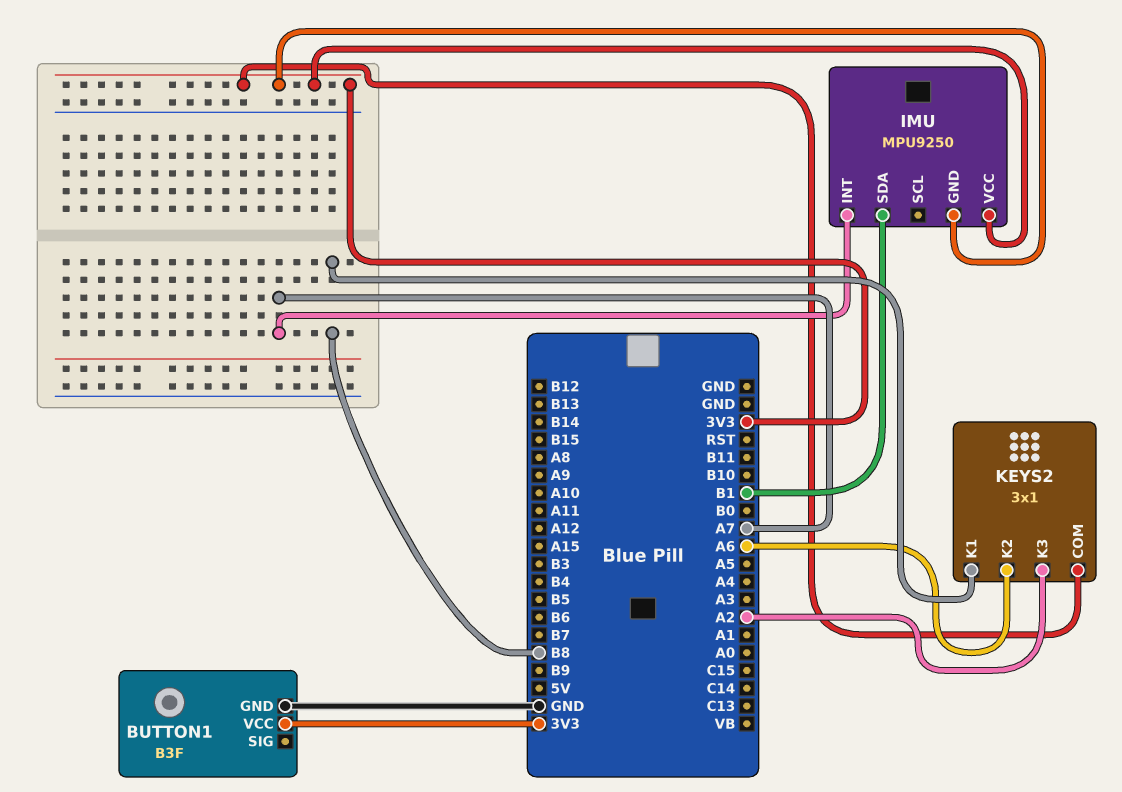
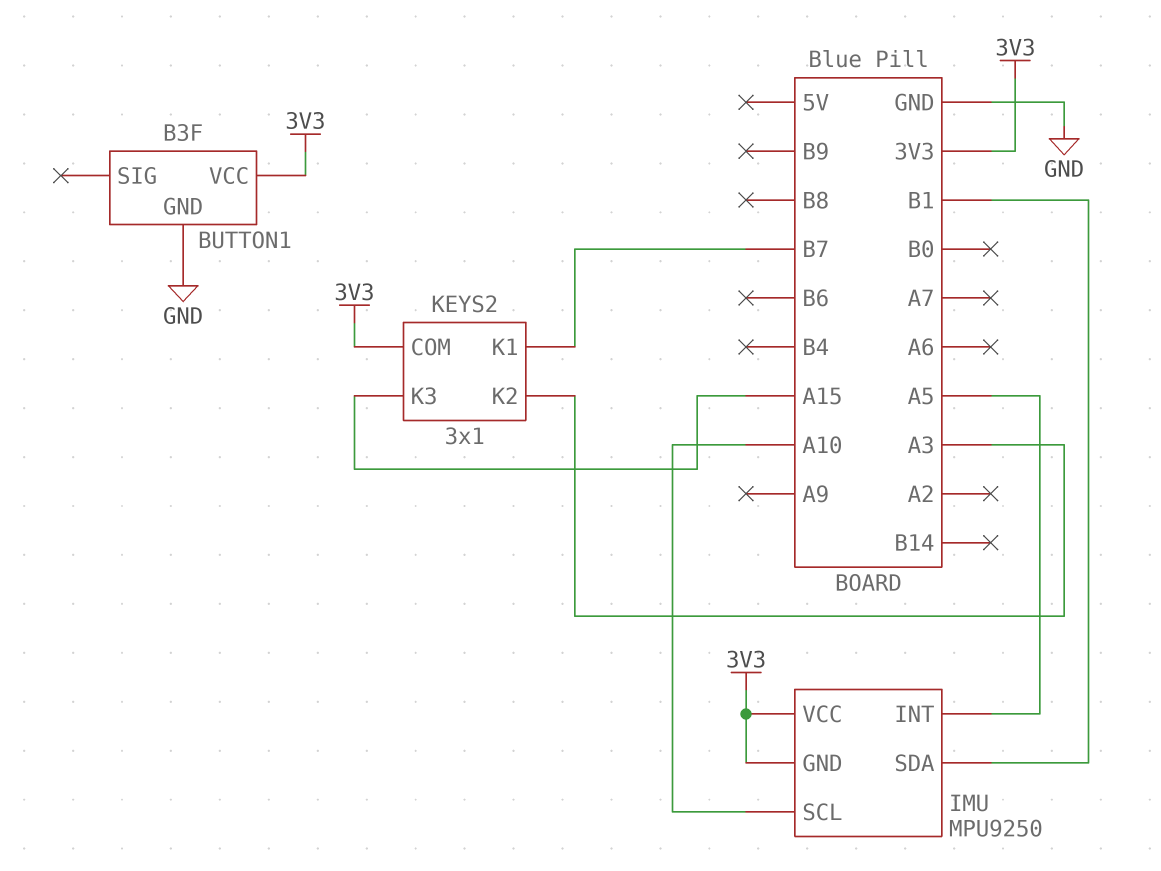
IMU pin INT: A7 -> A5
IMU pin SCL: none -> A10
KEYS2 pin K1: B8 -> B7
KEYS2 pin K2: A6 -> A3
KEYS2 pin K3: A2 -> A15

